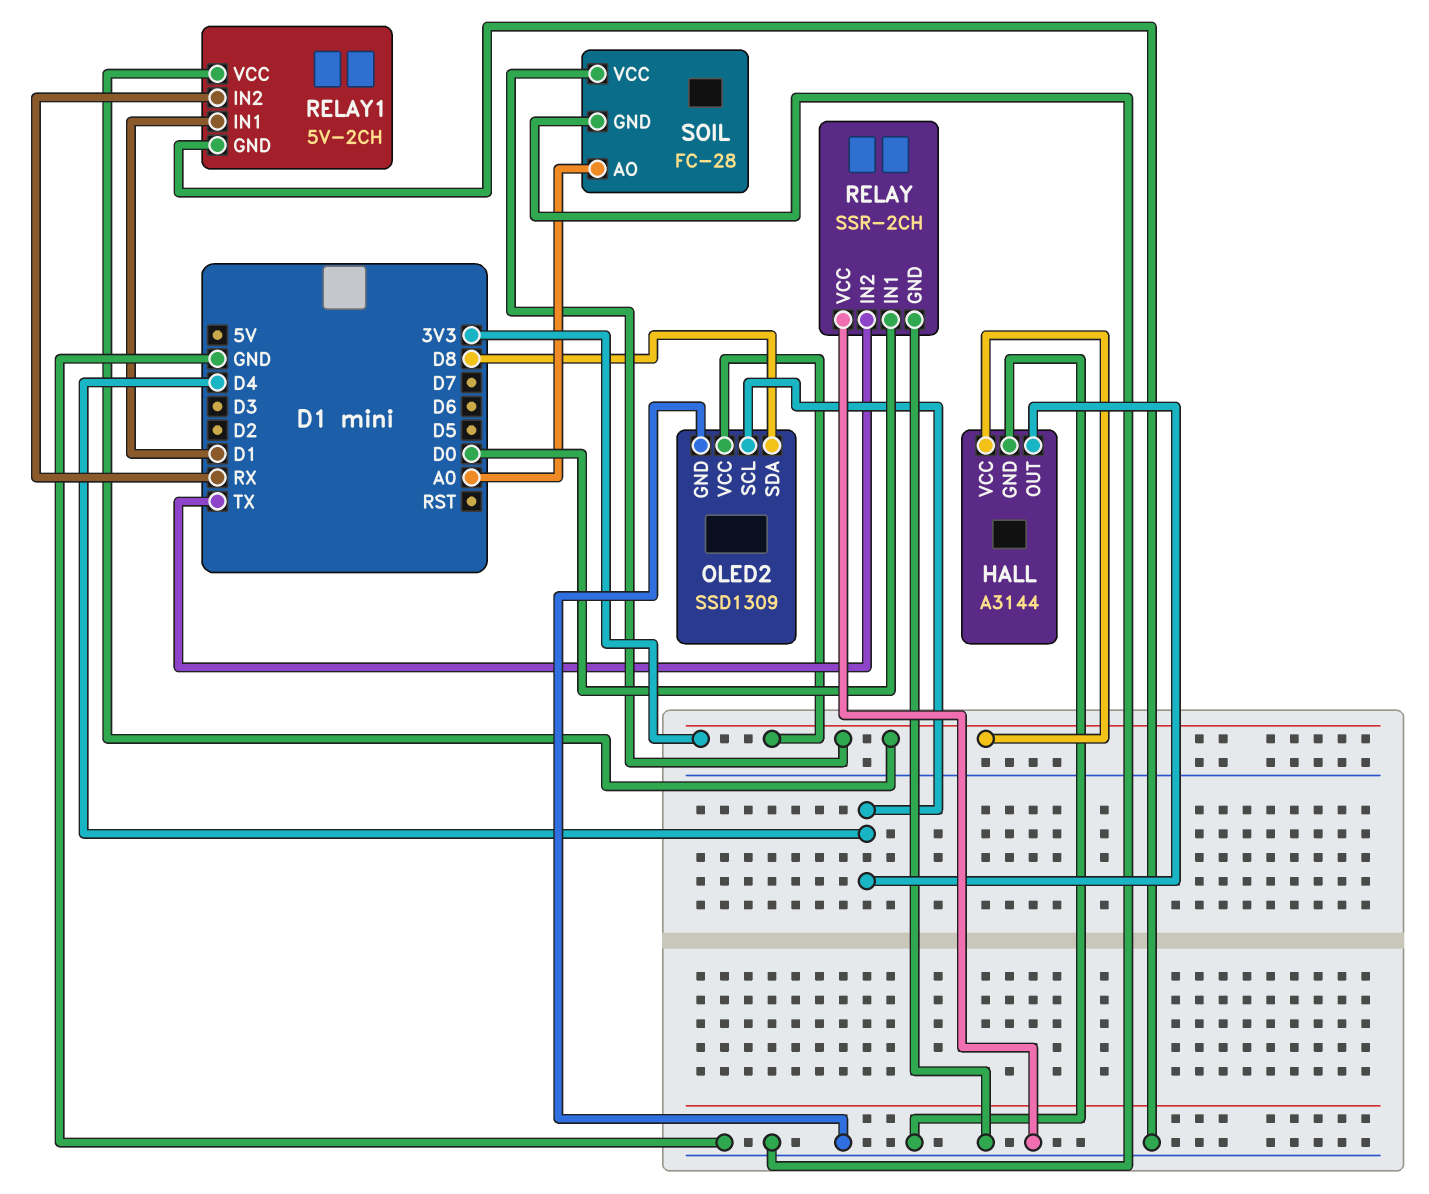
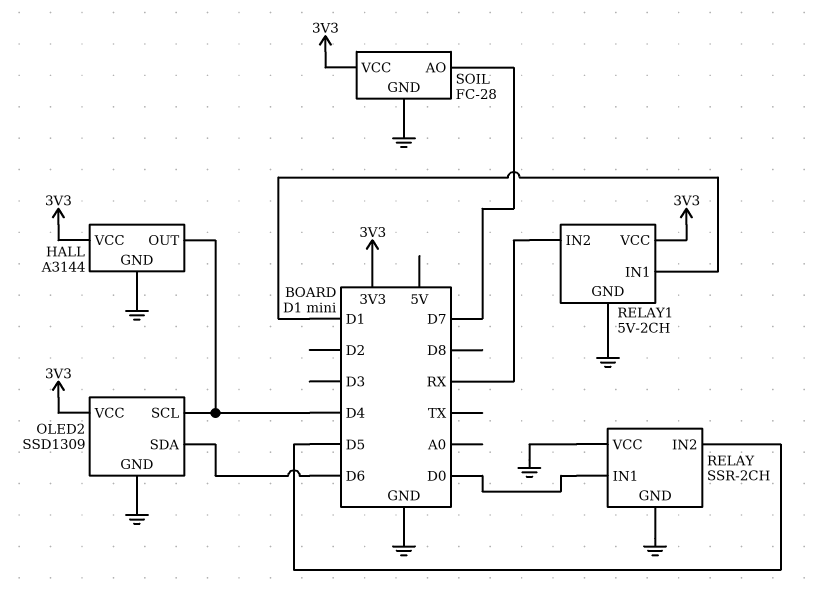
OLED2 pin SDA: D8 -> D6
RELAY pin IN2: TX -> D5
SOIL pin AO: A0 -> D7

